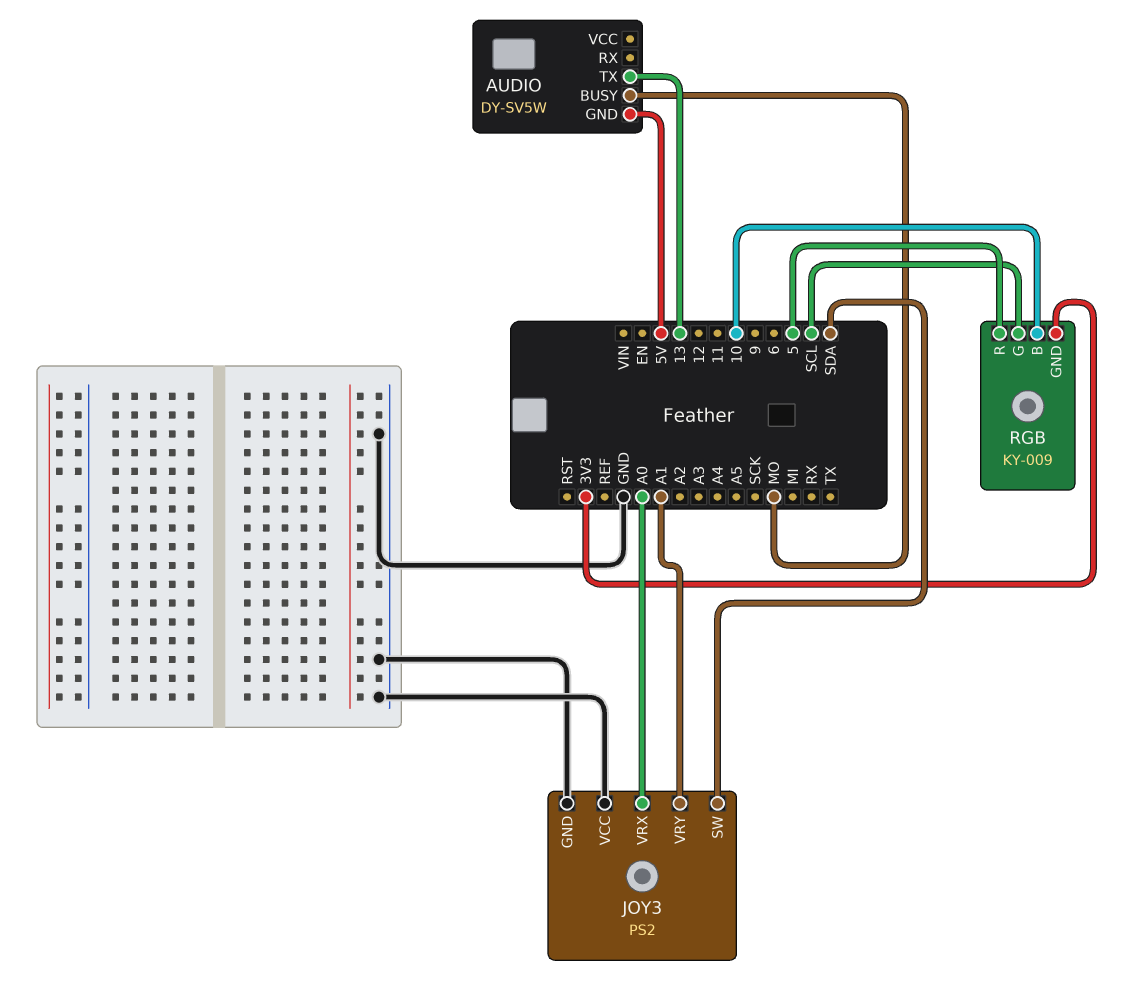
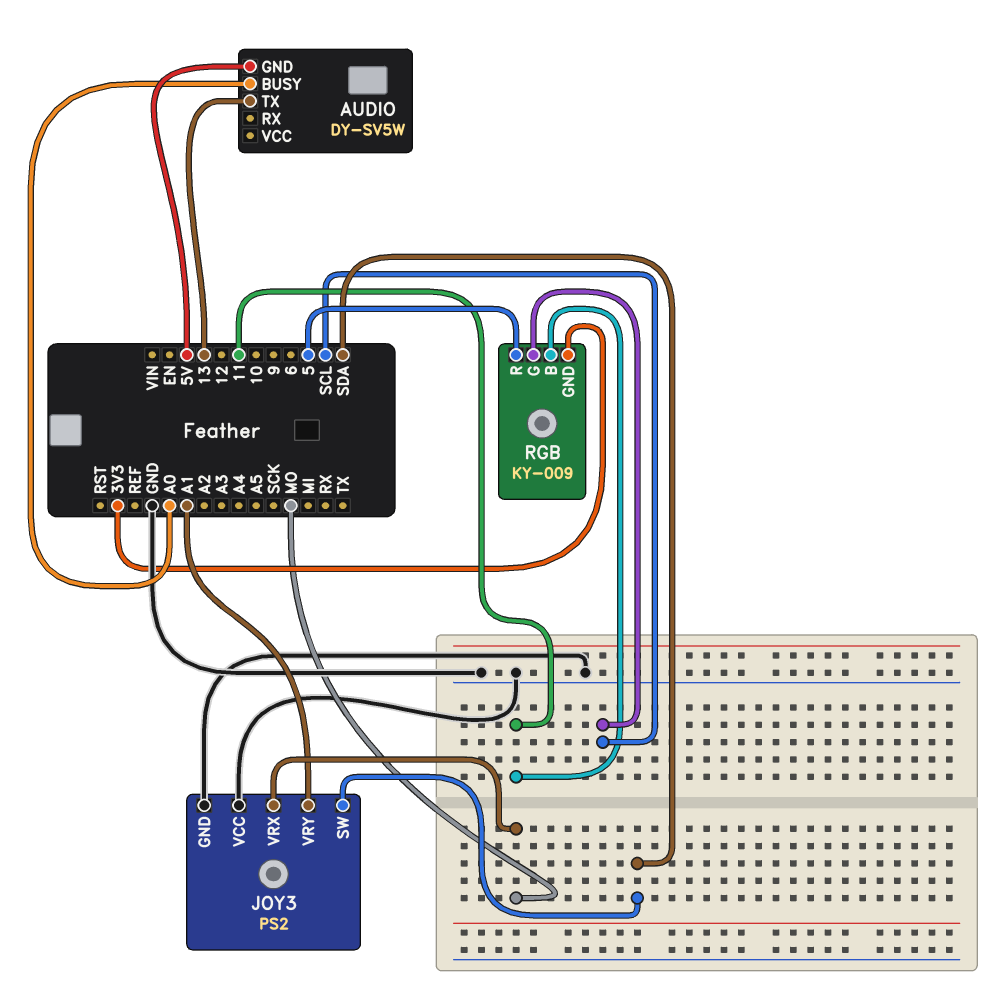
AUDIO pin BUSY: MO -> A0
JOY3 pin VRX: A0 -> MO
RGB pin B: 10 -> 11

